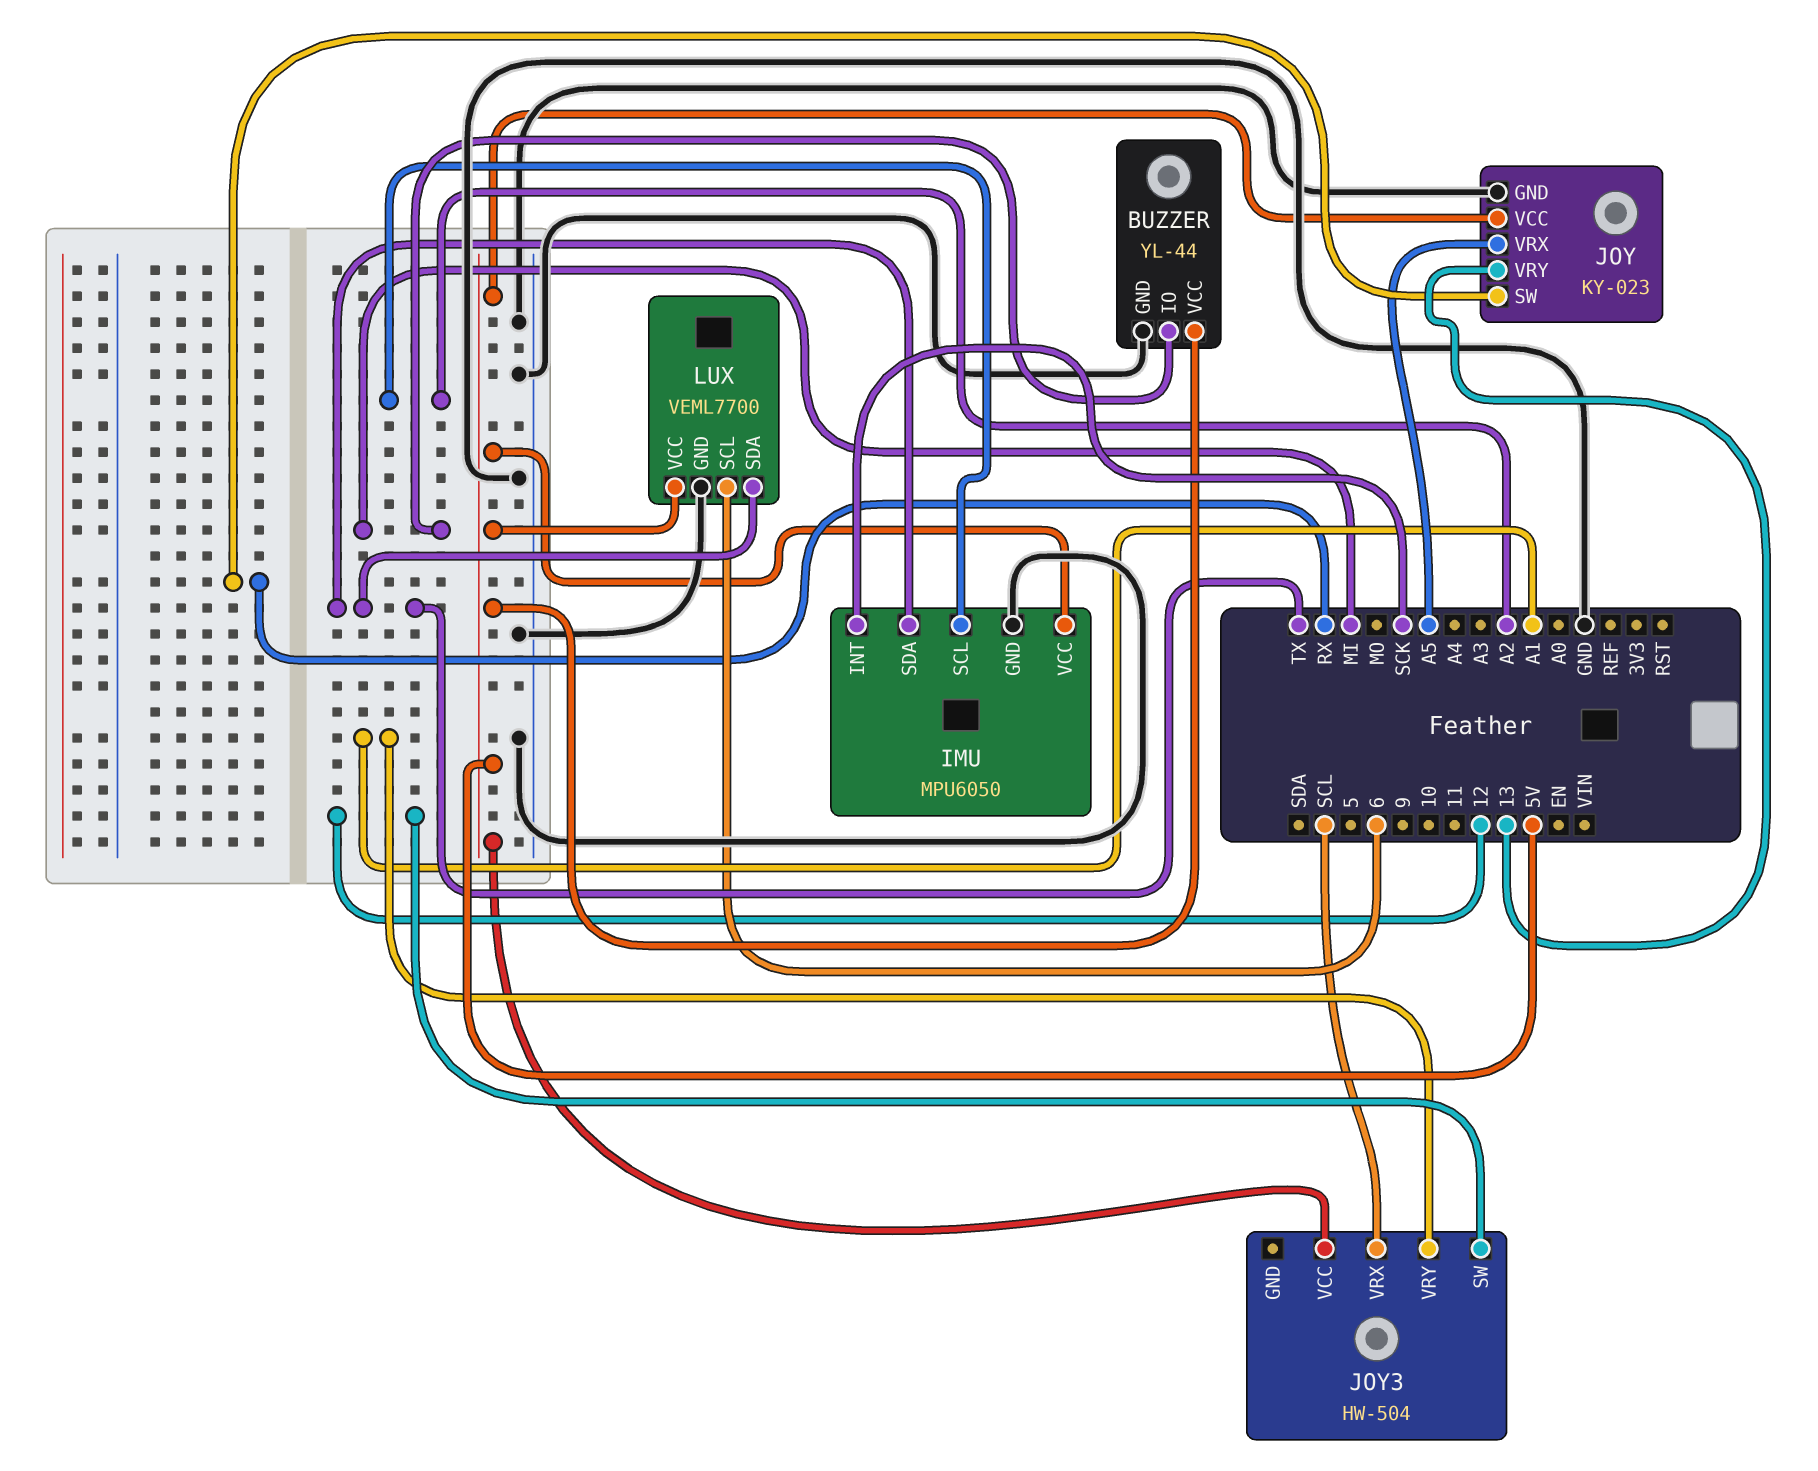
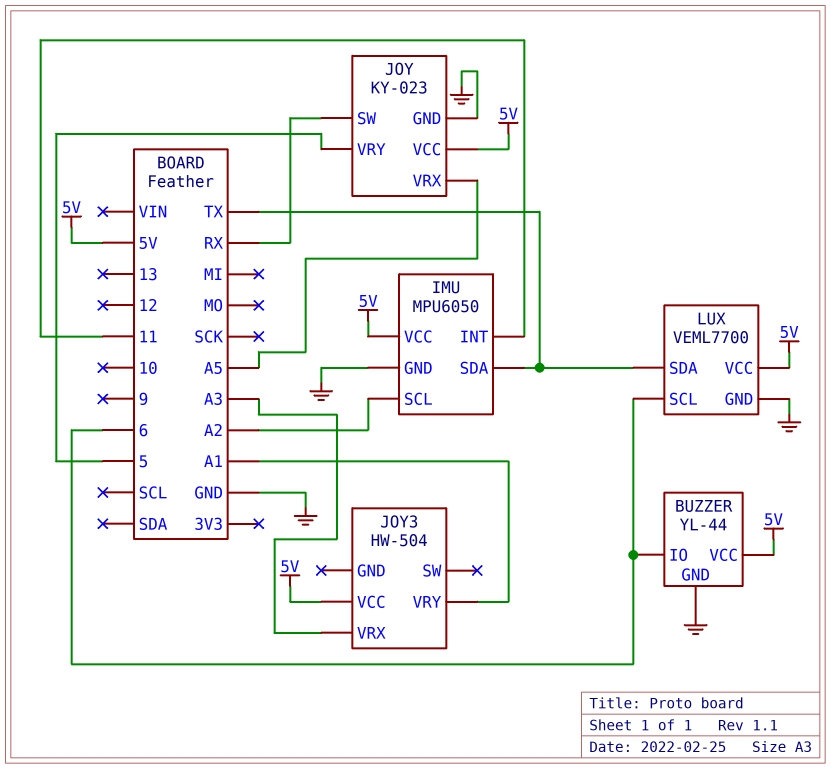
BUZZER pin IO: MI -> 6
IMU pin INT: SCK -> 11
JOY pin VRY: 13 -> 5
JOY3 pin SW: 12 -> none
JOY3 pin VRX: SCL -> A3

